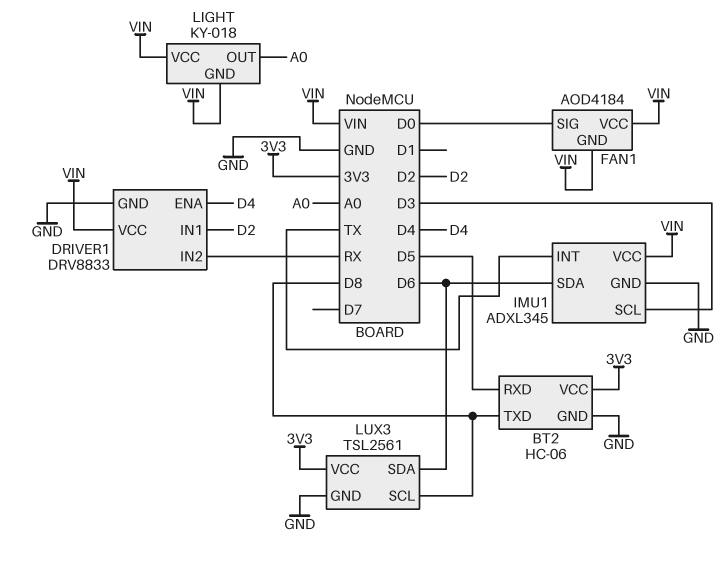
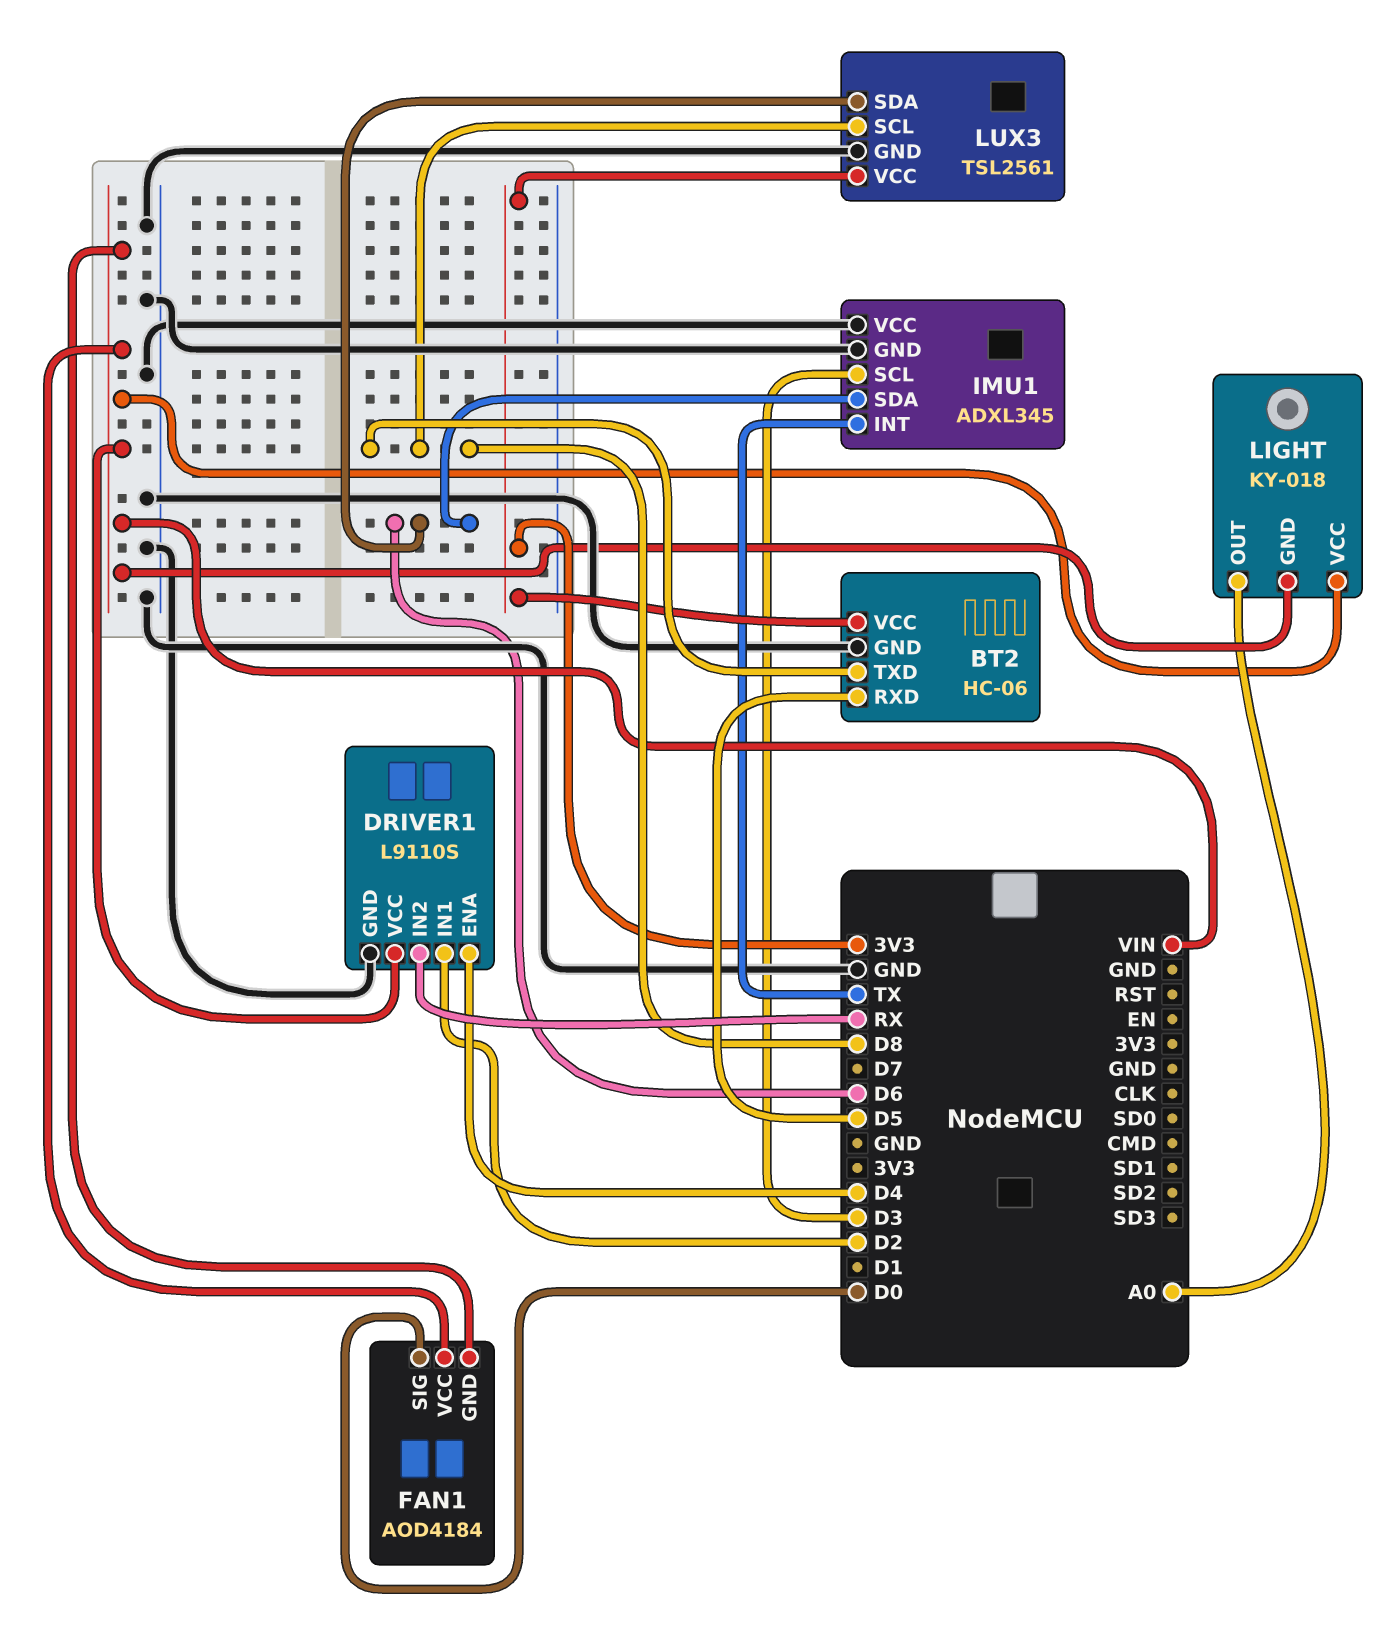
DRIVER1: DRV8833 -> L9110S
IMU1 pin VCC: VIN -> GND

